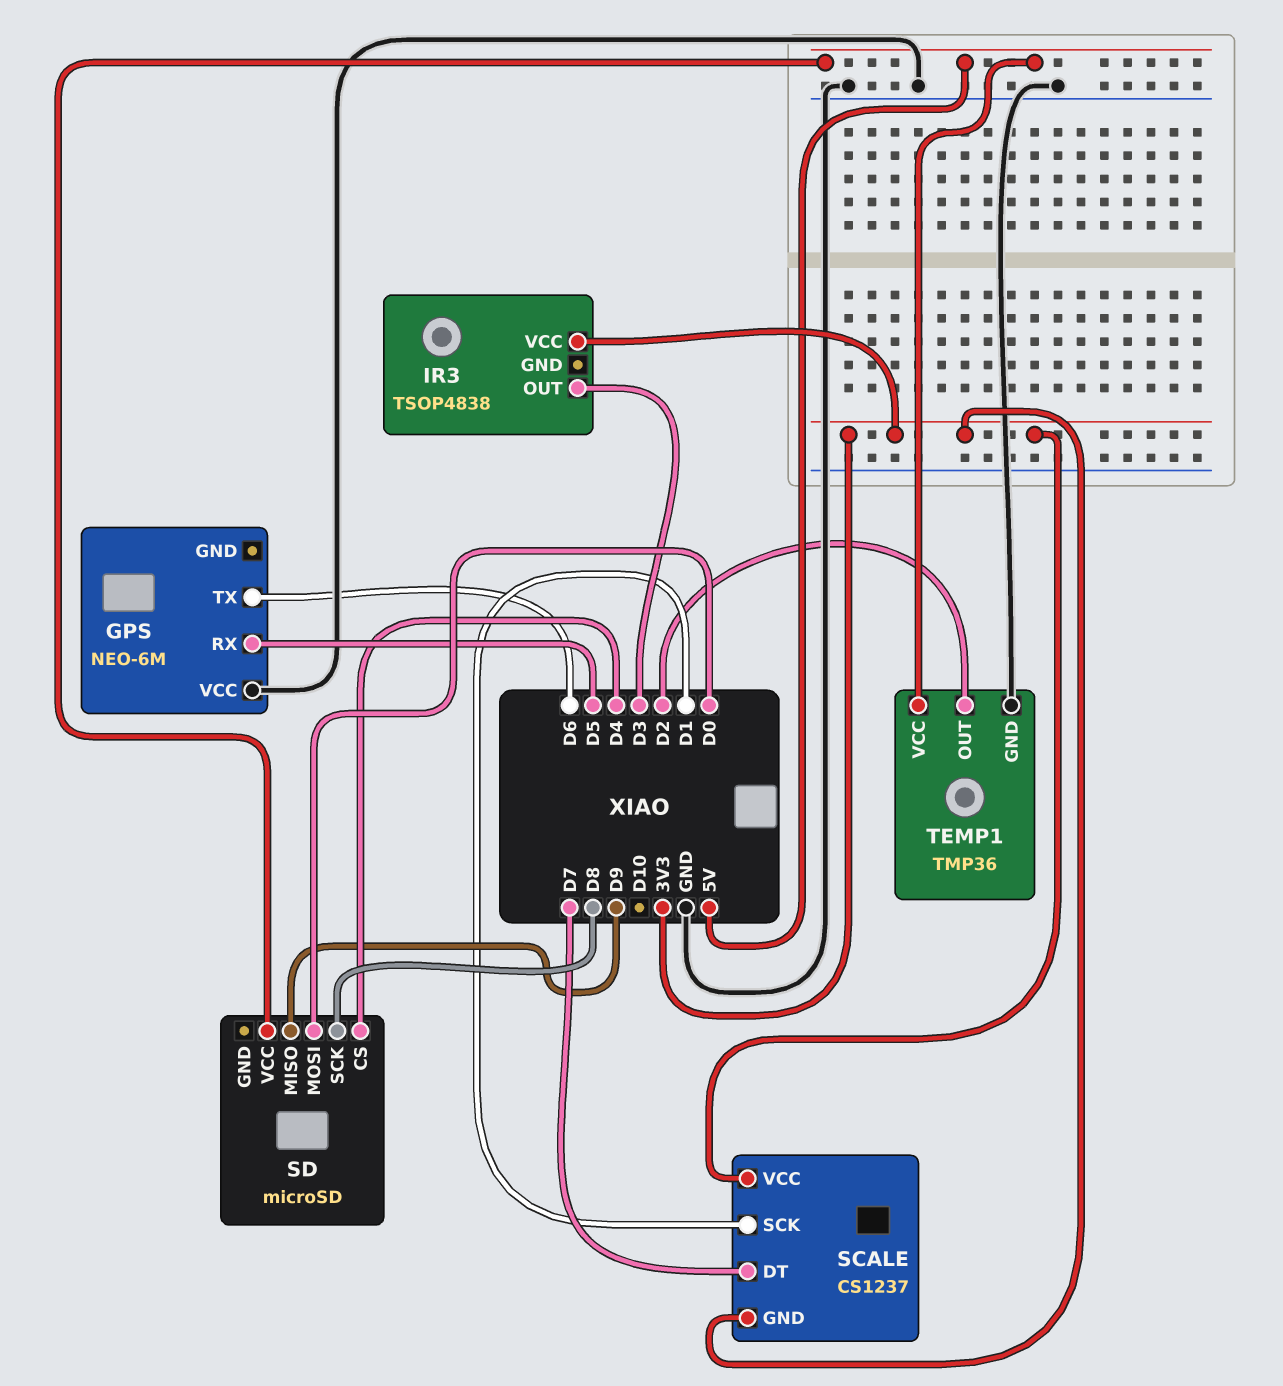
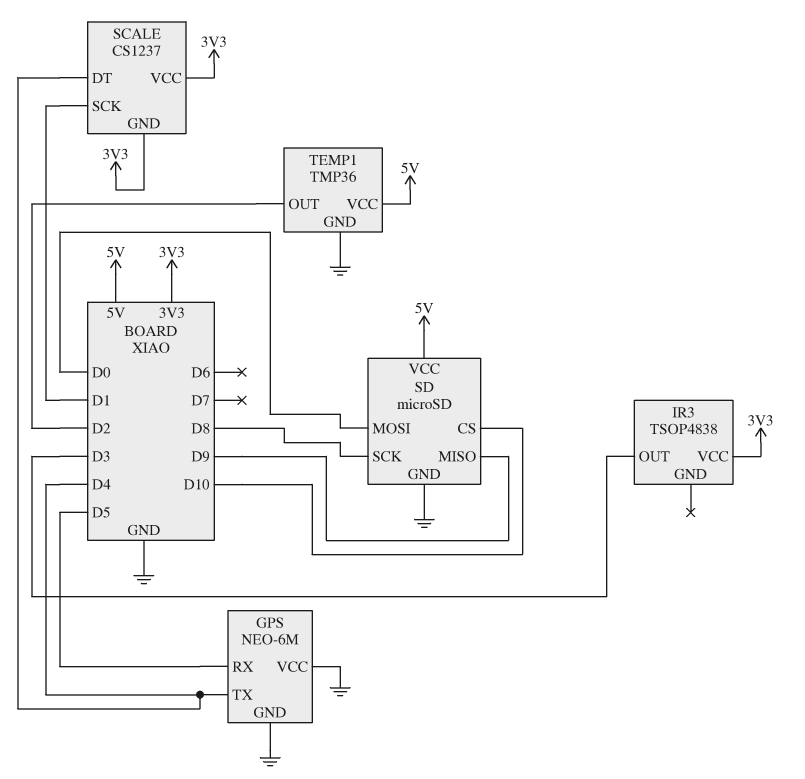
GPS pin GND: none -> GND
GPS pin TX: D6 -> D4
SCALE pin DT: D7 -> D4
SD pin CS: D4 -> D10
SD pin GND: none -> GND

